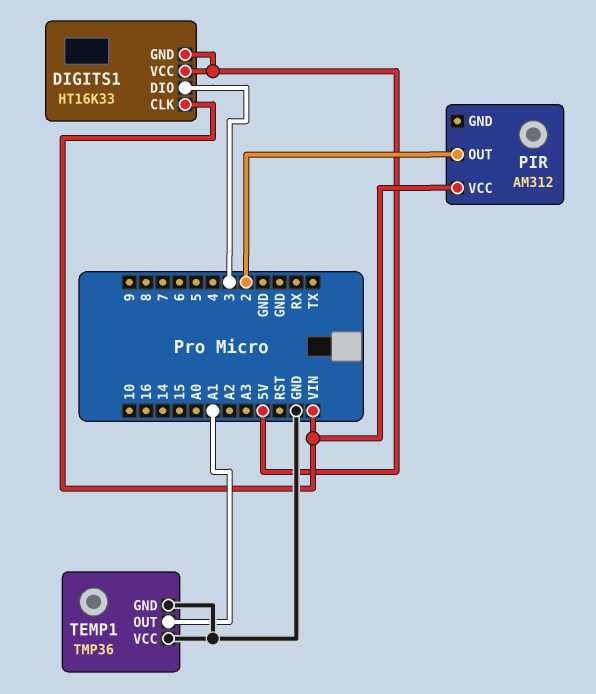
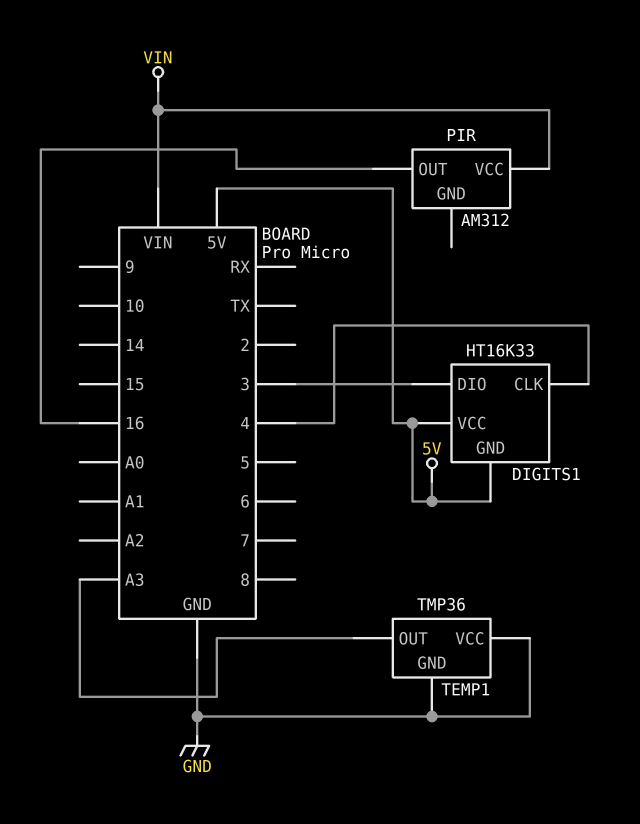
DIGITS1 pin CLK: VIN -> 4
PIR pin OUT: 2 -> 16
TEMP1 pin OUT: A1 -> A3

